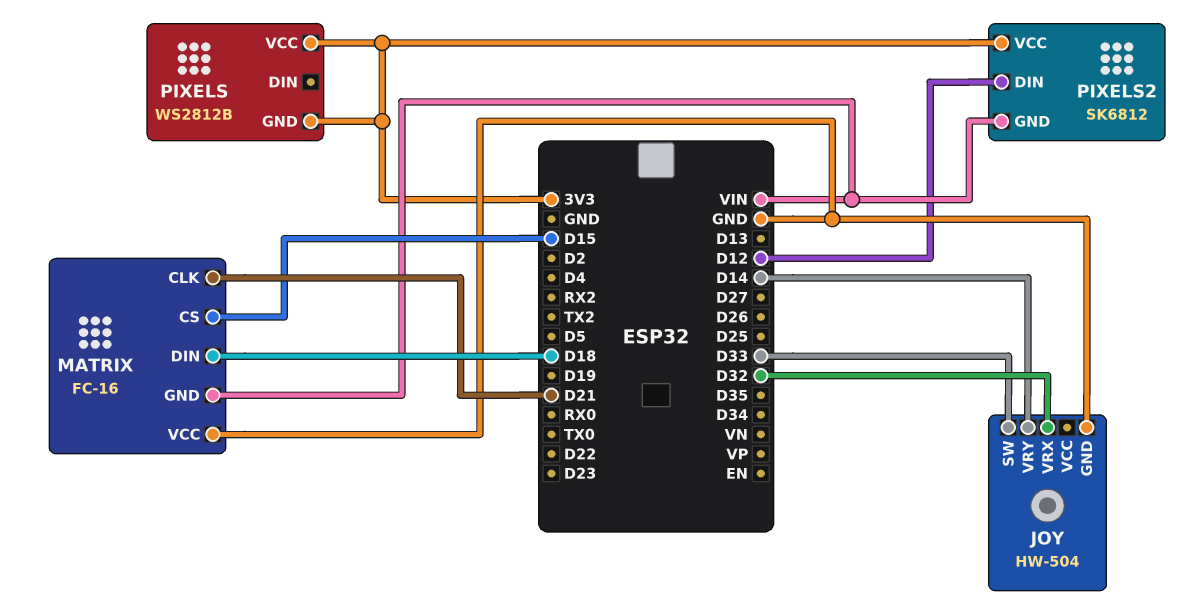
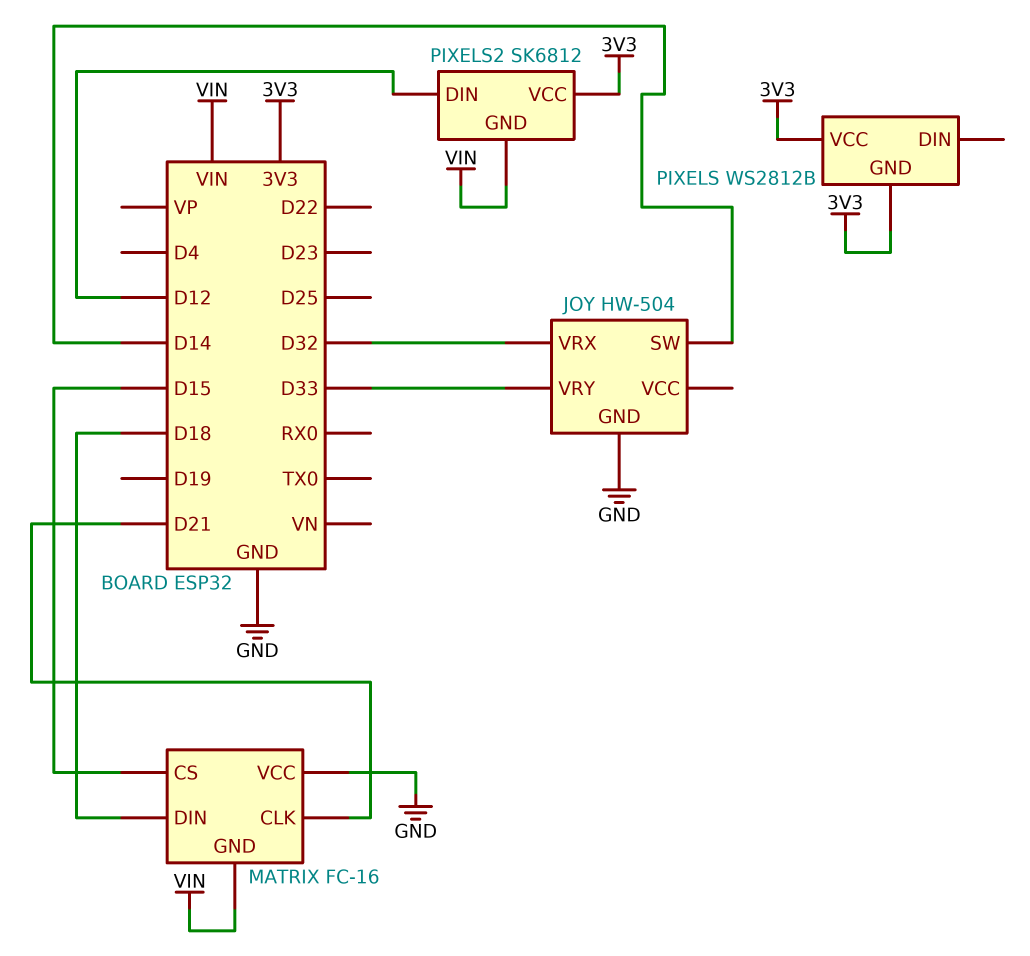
JOY pin SW: D33 -> D14
JOY pin VRY: D14 -> D33

